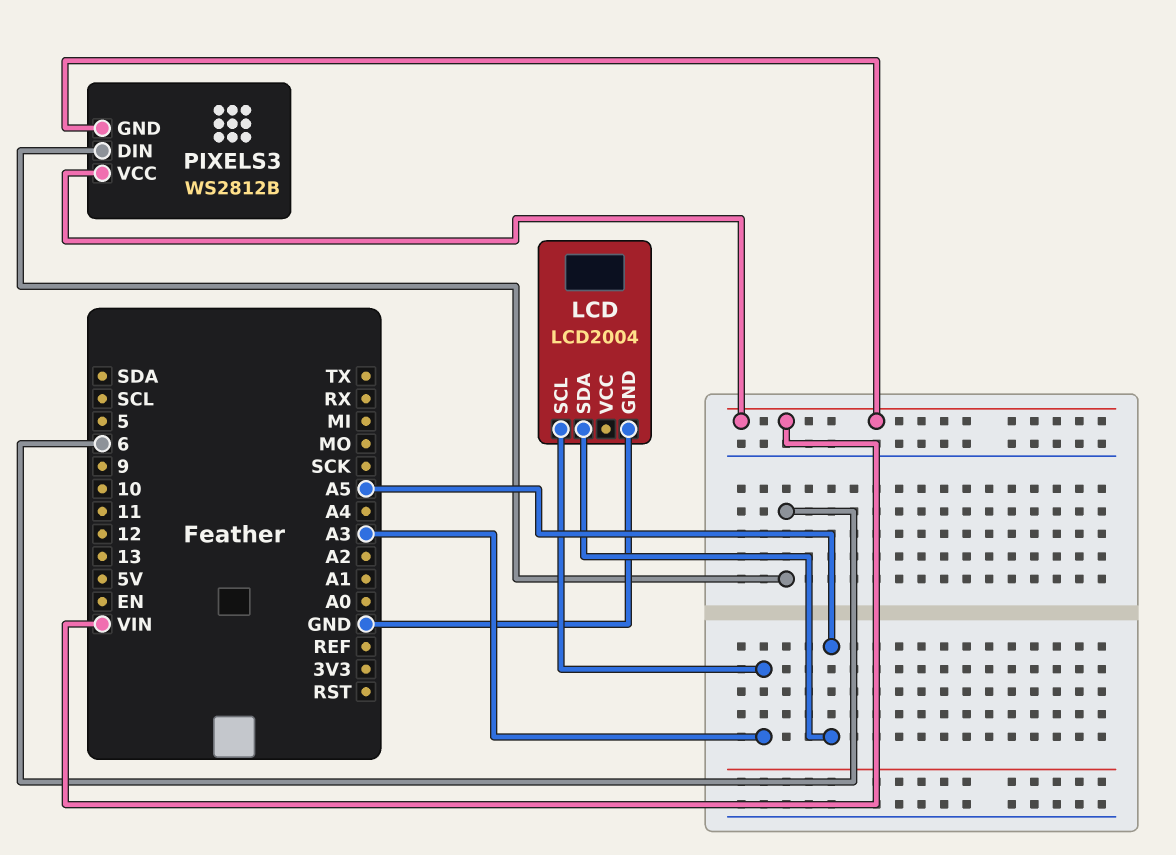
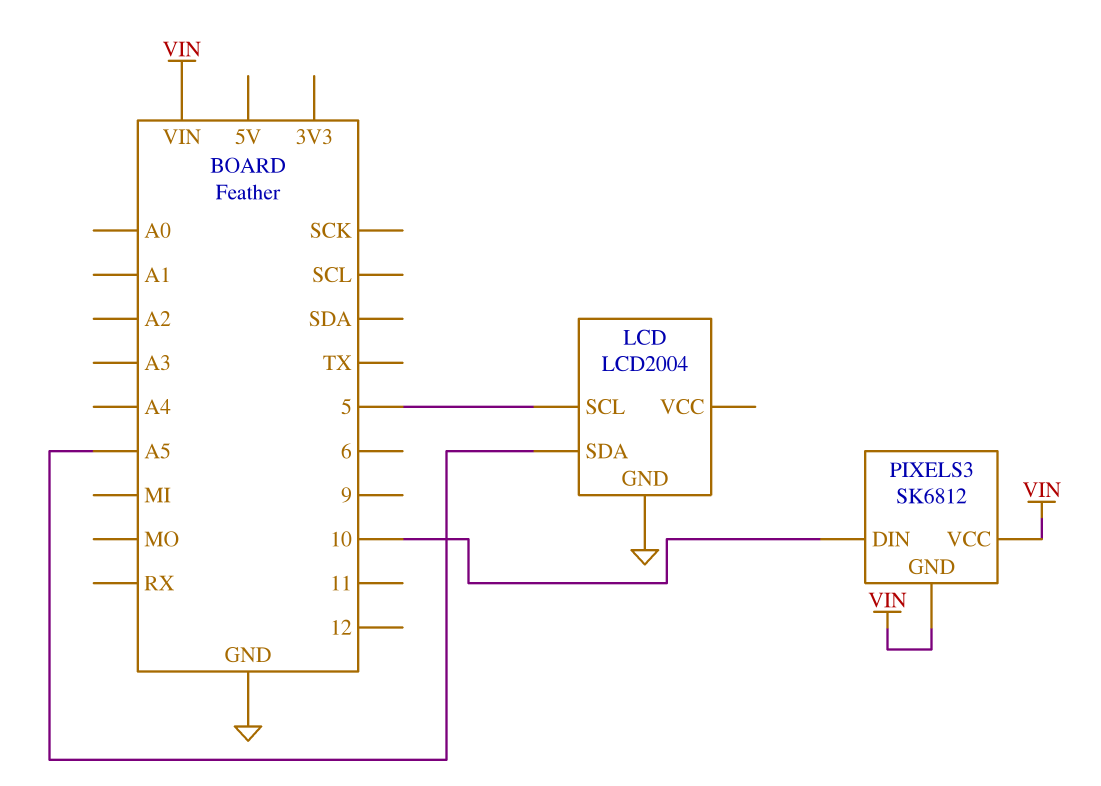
LCD pin SCL: A3 -> 5
PIXELS3: WS2812B -> SK6812
PIXELS3 pin DIN: 6 -> 10

